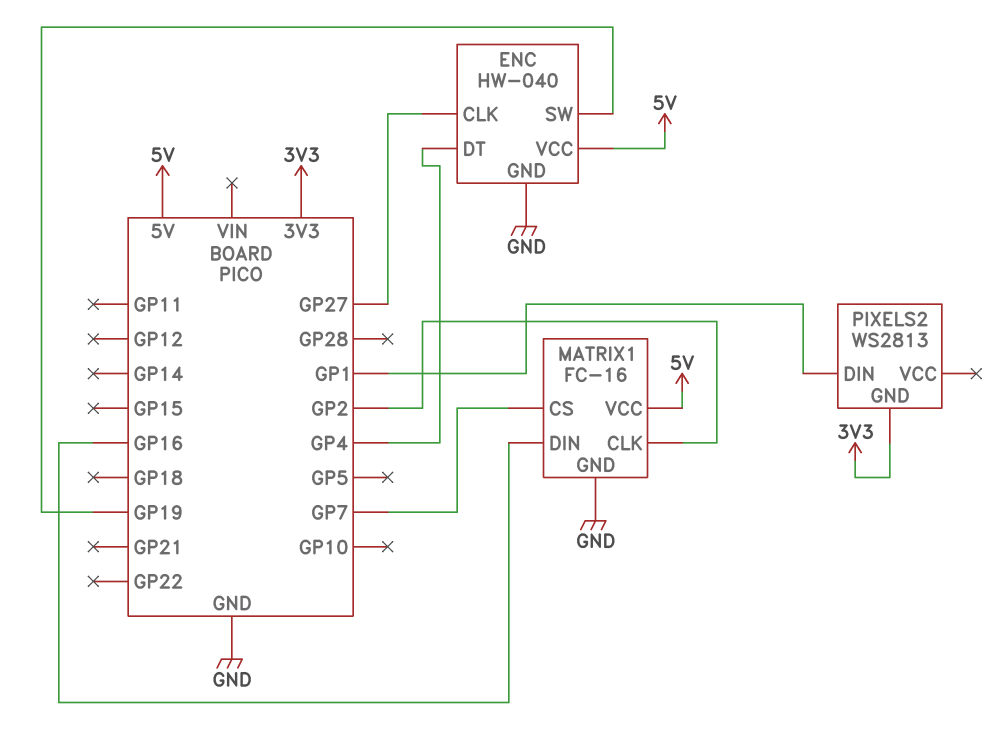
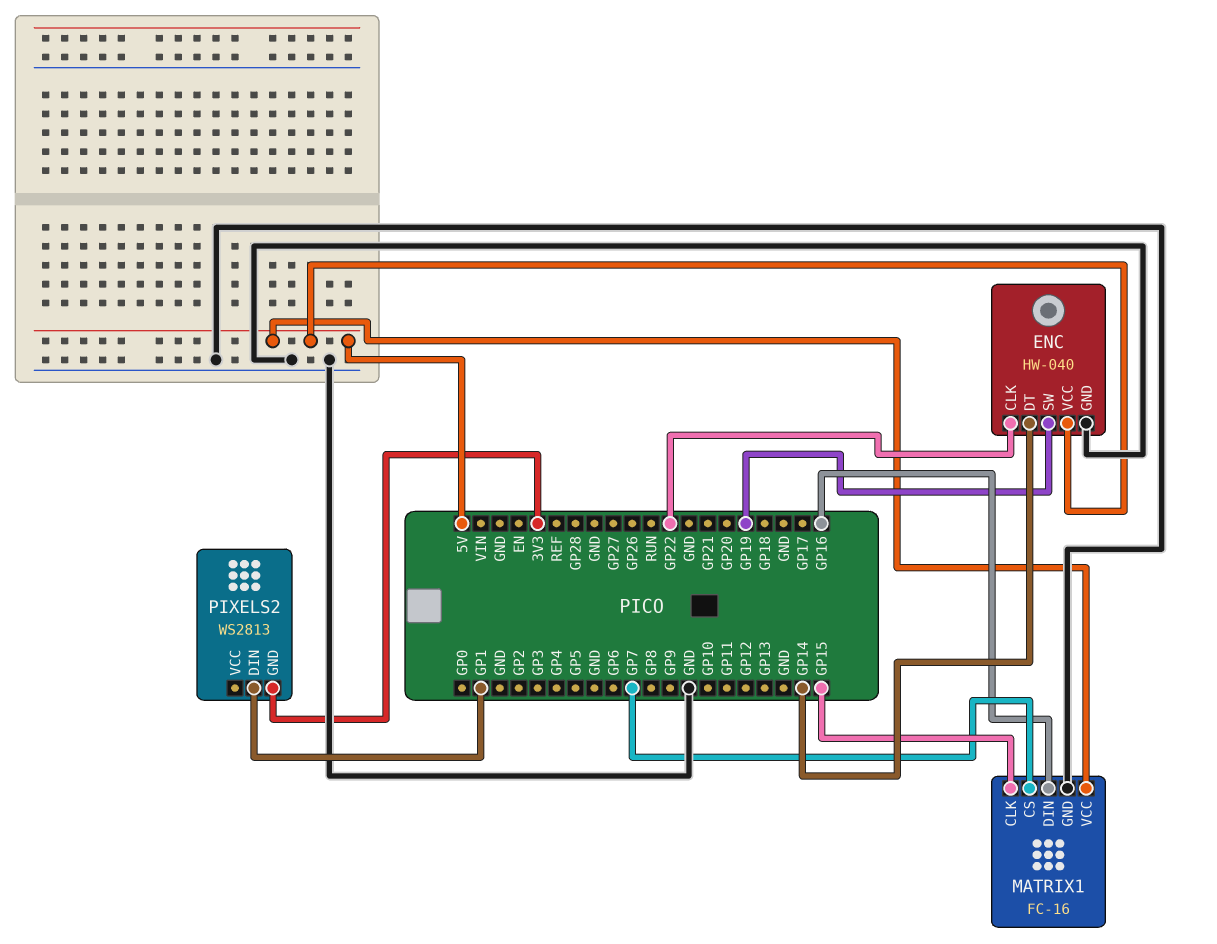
ENC pin CLK: GP27 -> GP22
ENC pin DT: GP4 -> GP14
MATRIX1 pin CLK: GP2 -> GP15

